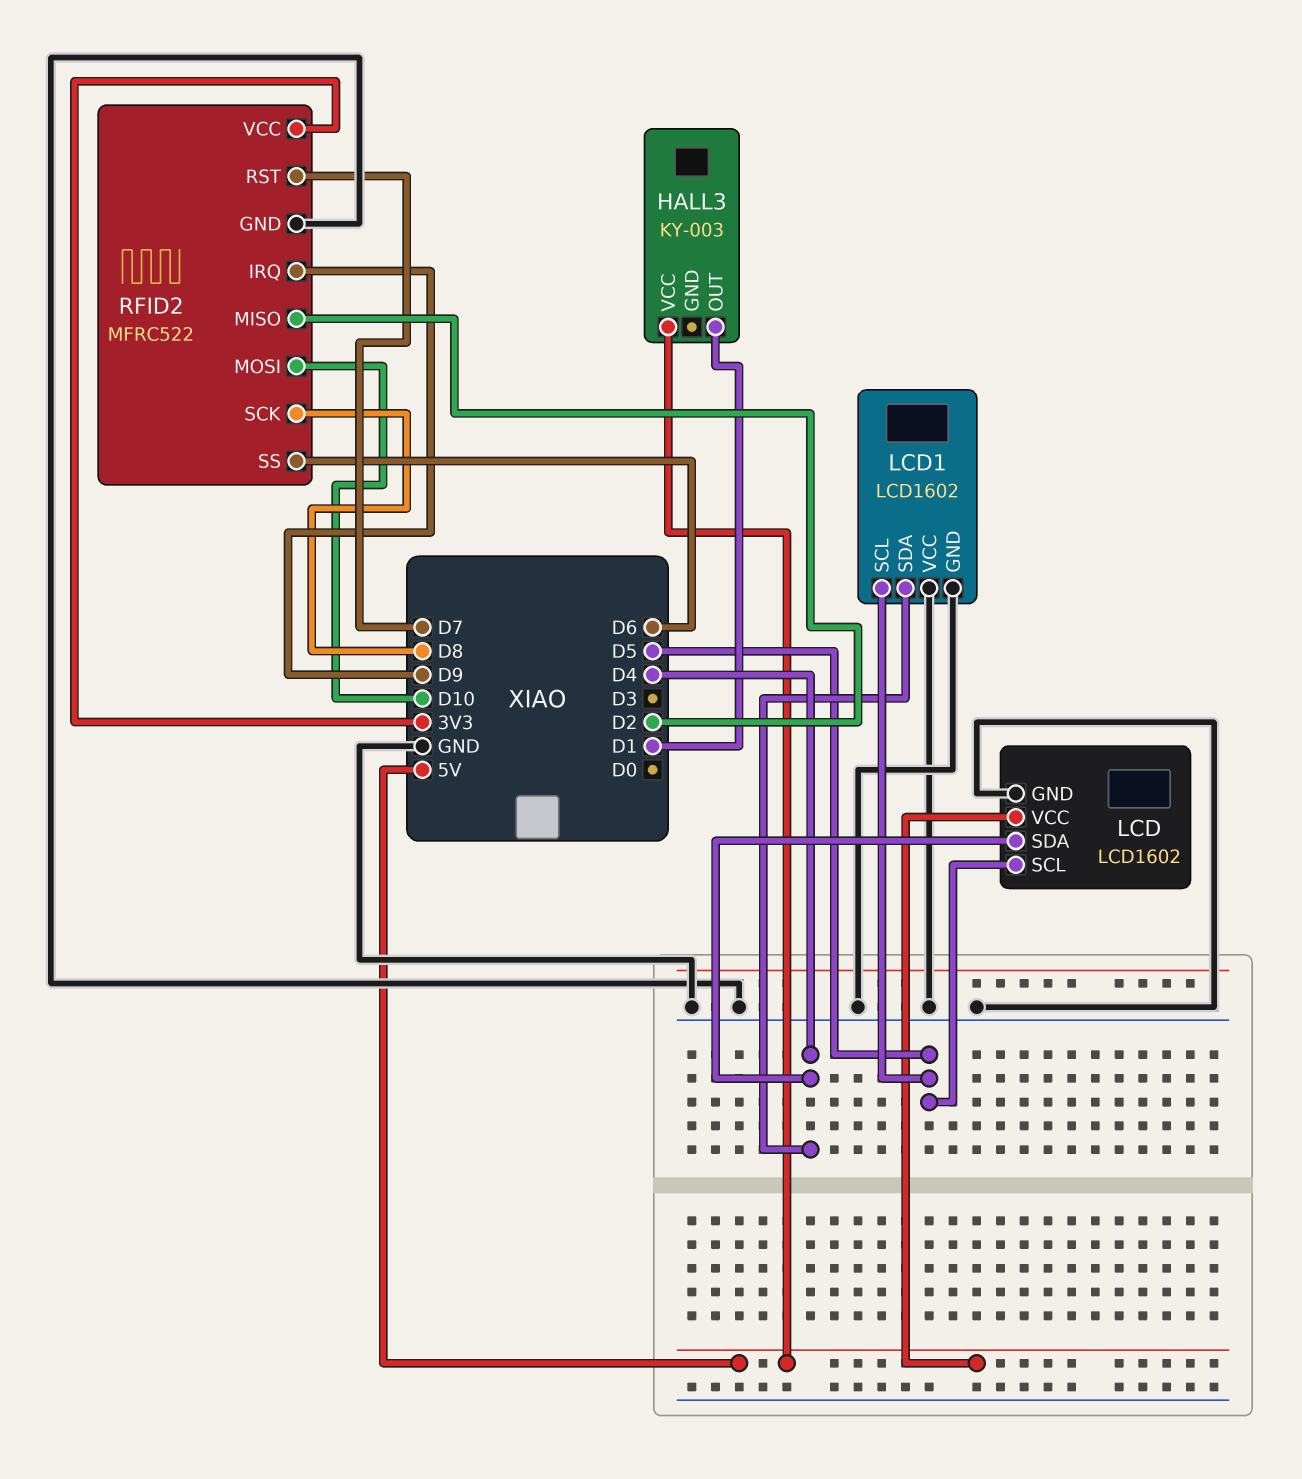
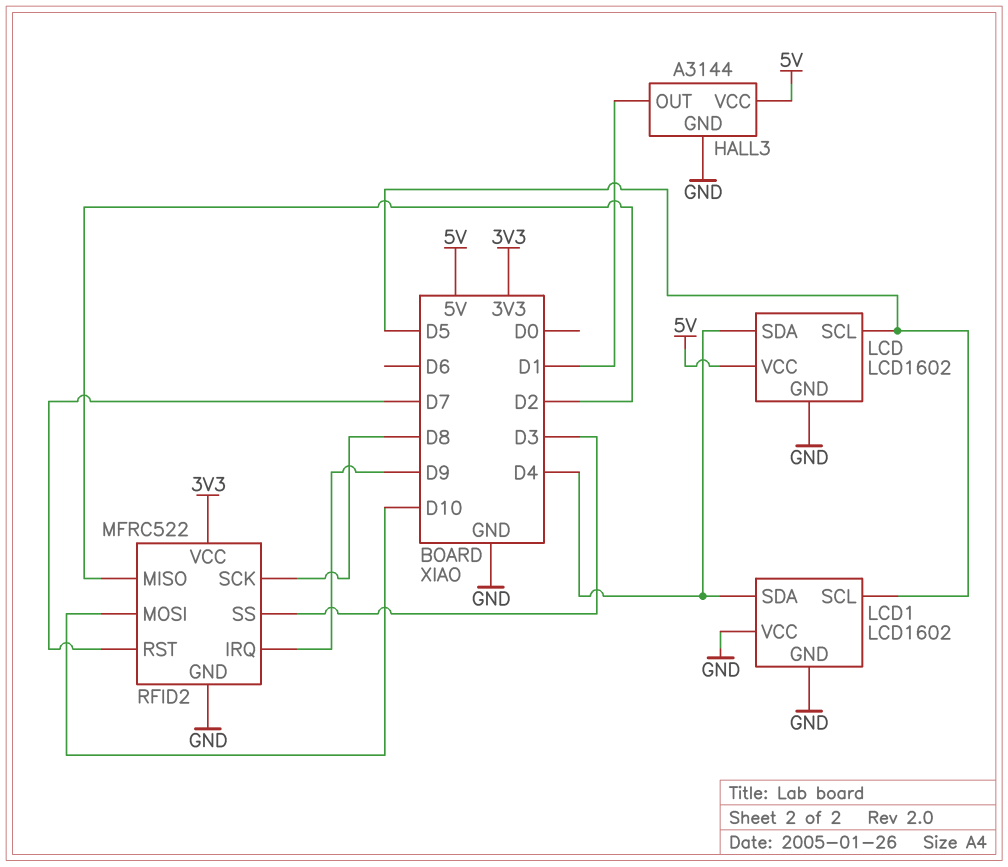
HALL3: KY-003 -> A3144
HALL3 pin GND: none -> GND
RFID2 pin SS: D6 -> D3

